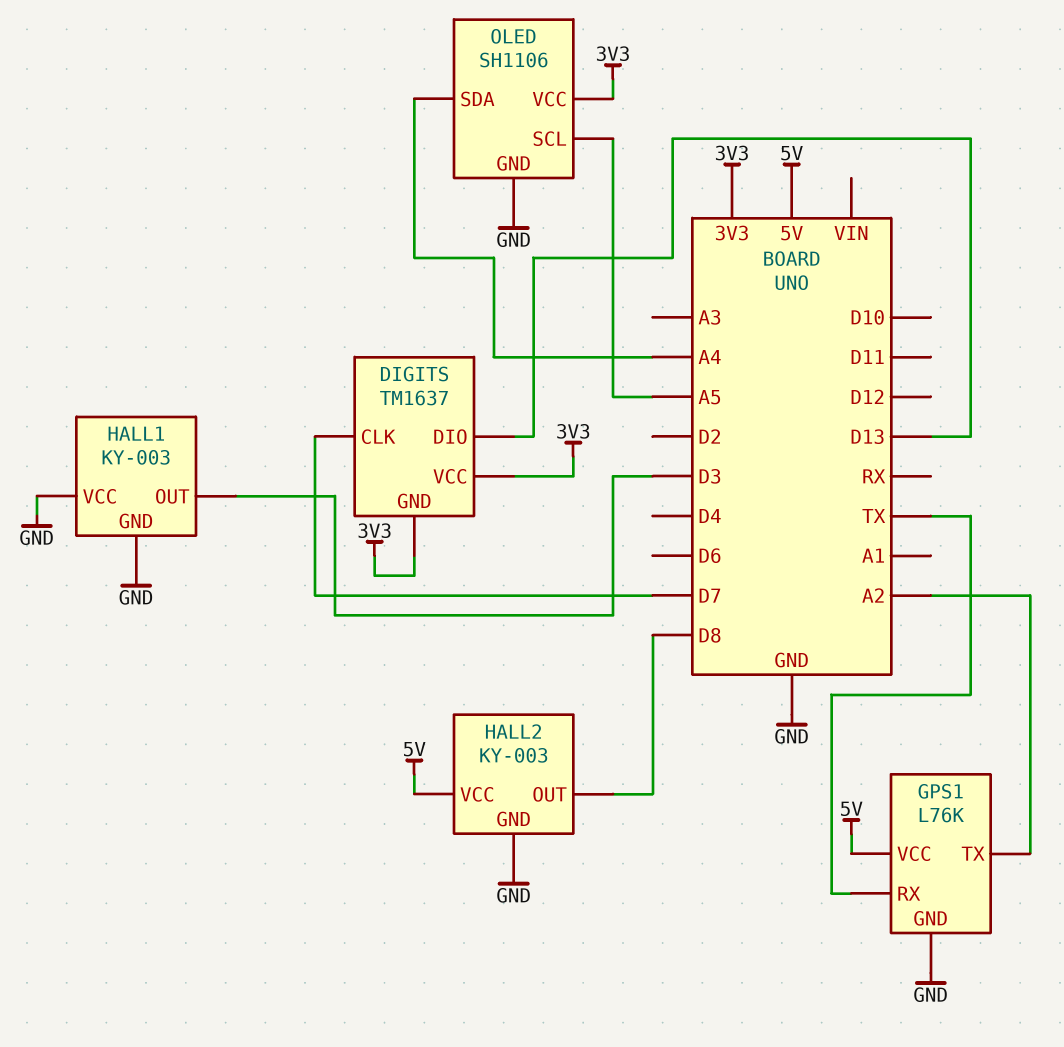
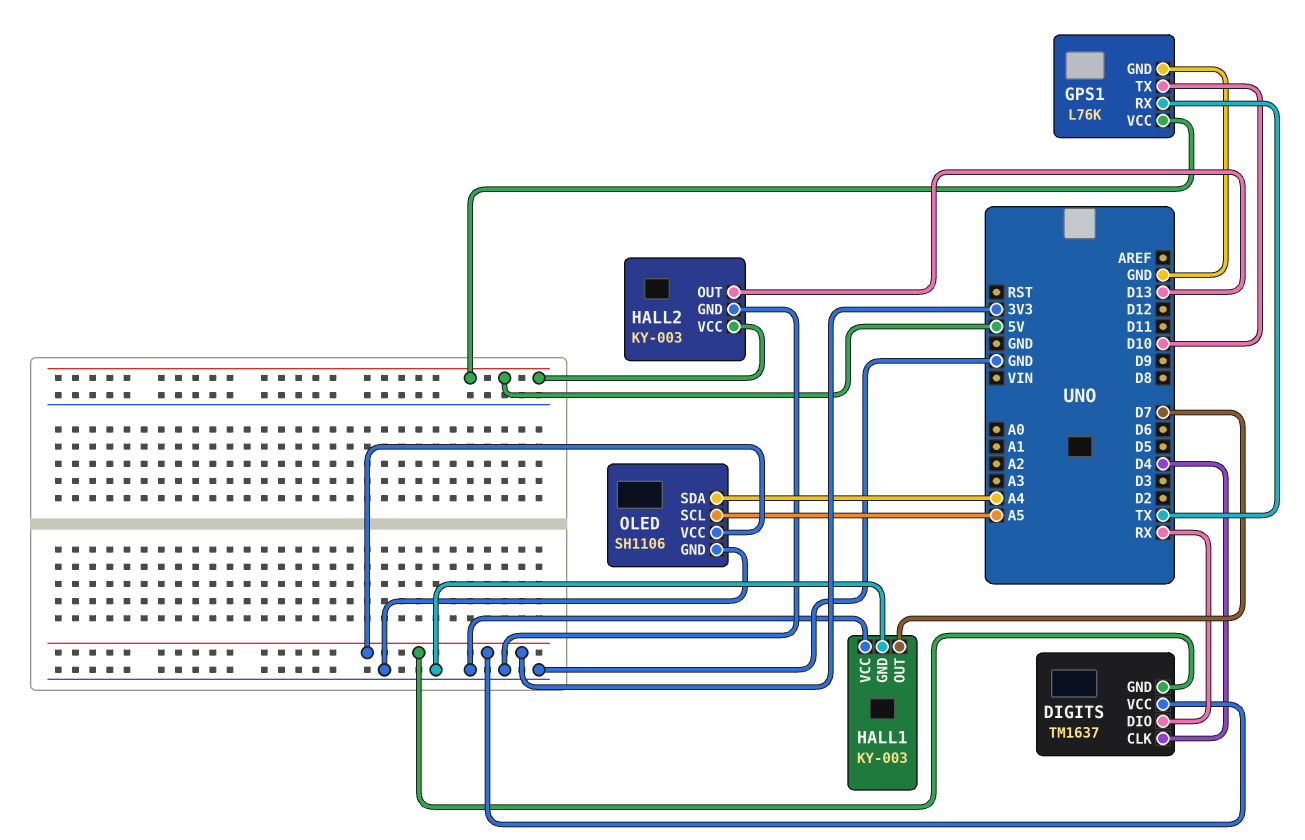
DIGITS pin CLK: D7 -> D4
DIGITS pin DIO: D13 -> RX
GPS1 pin TX: A2 -> D10
HALL1 pin OUT: D3 -> D7
HALL2 pin OUT: D8 -> D13

